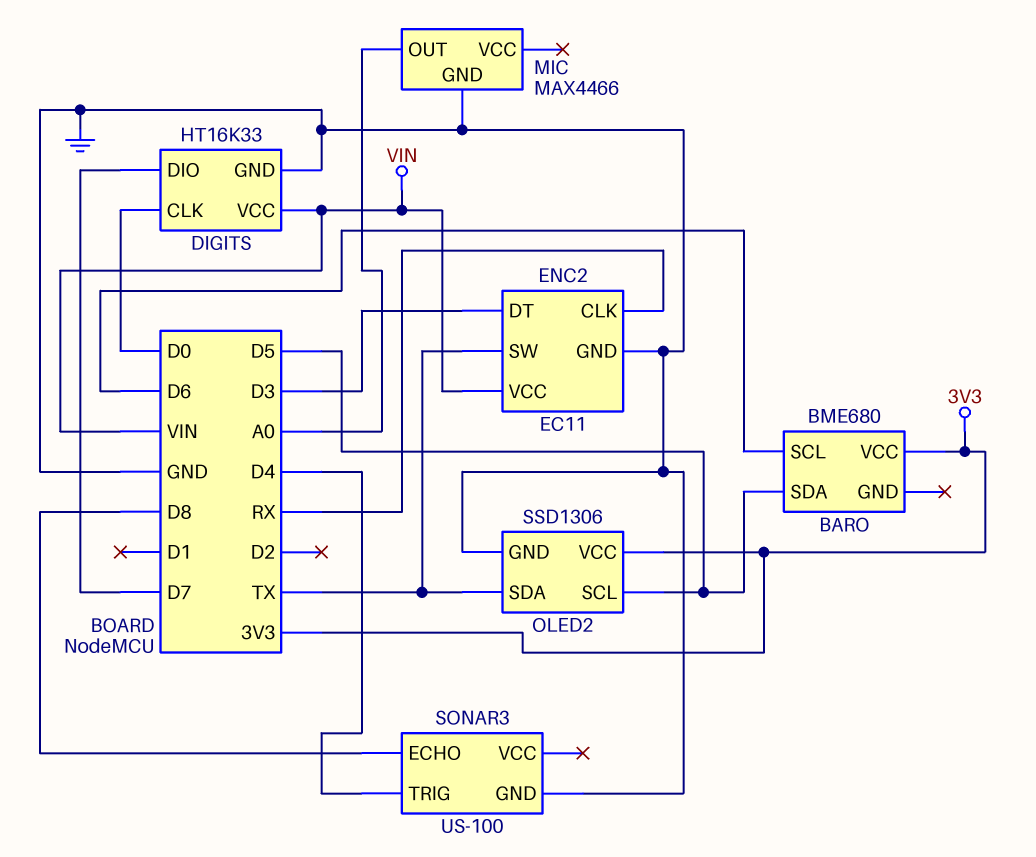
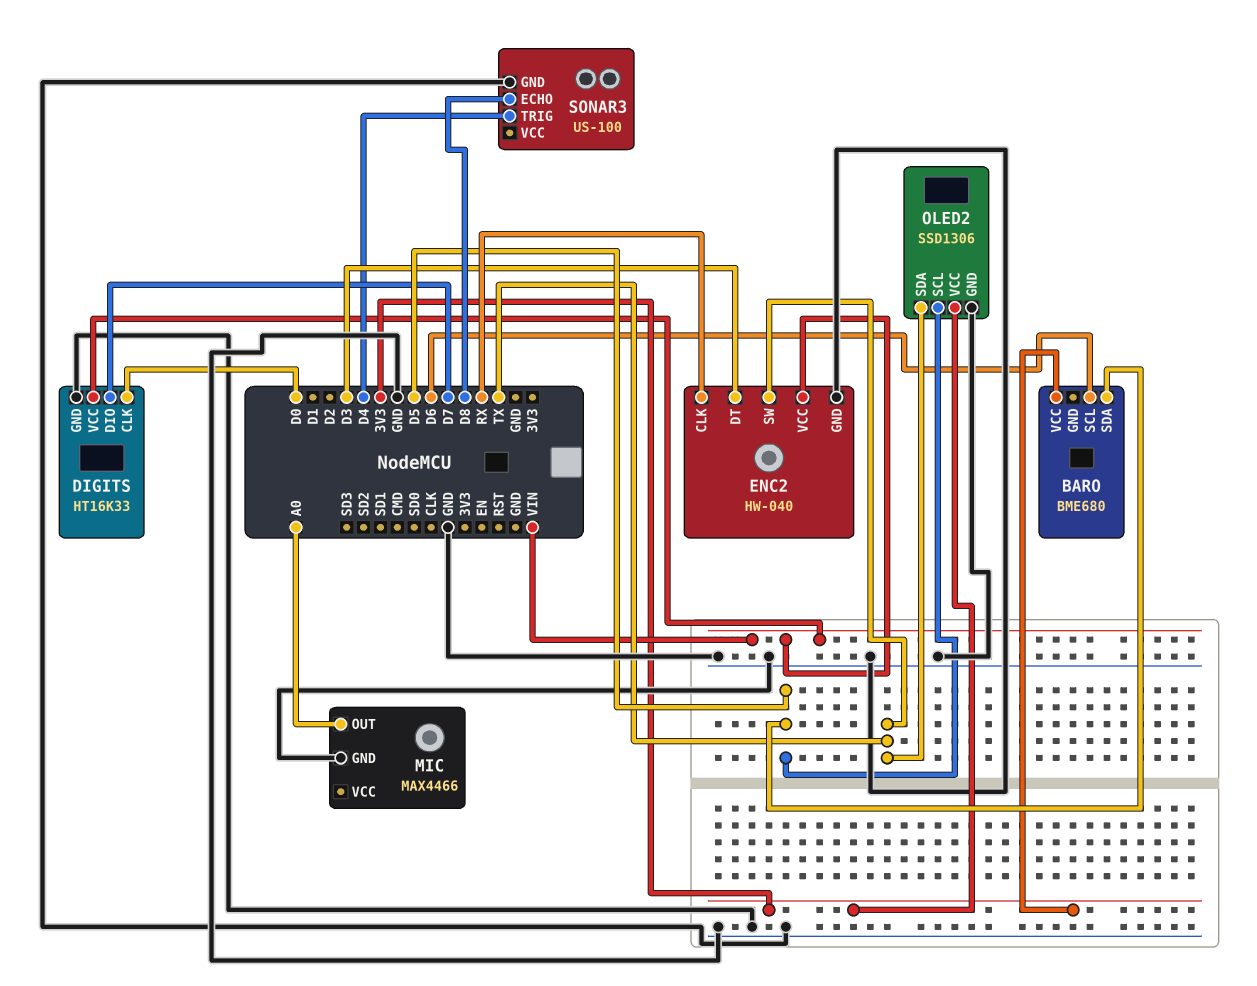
ENC2: EC11 -> HW-040

